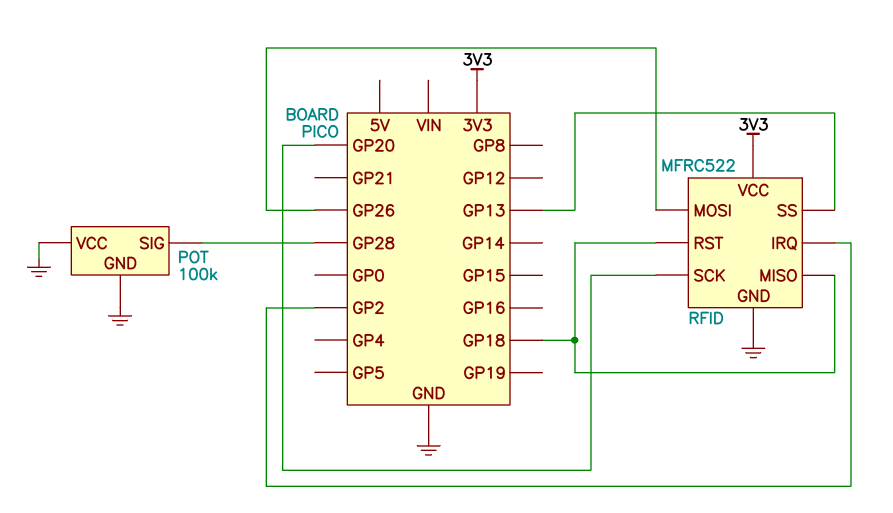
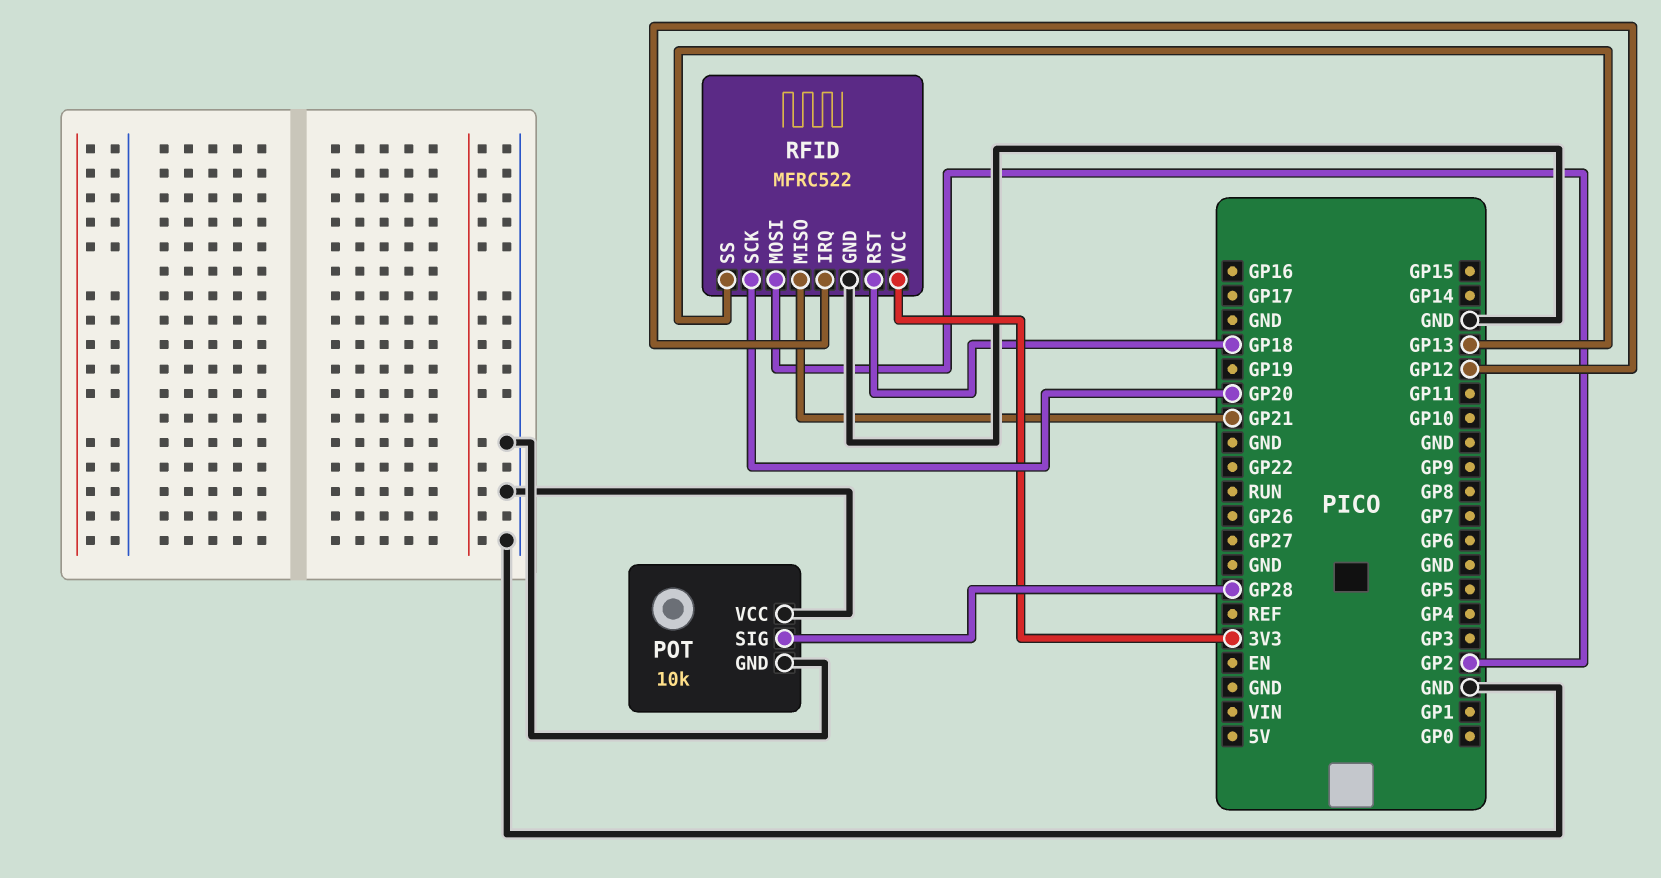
POT: 100k -> 10k
RFID pin IRQ: GP2 -> GP12
RFID pin MISO: GP18 -> GP21
RFID pin MOSI: GP26 -> GP2

